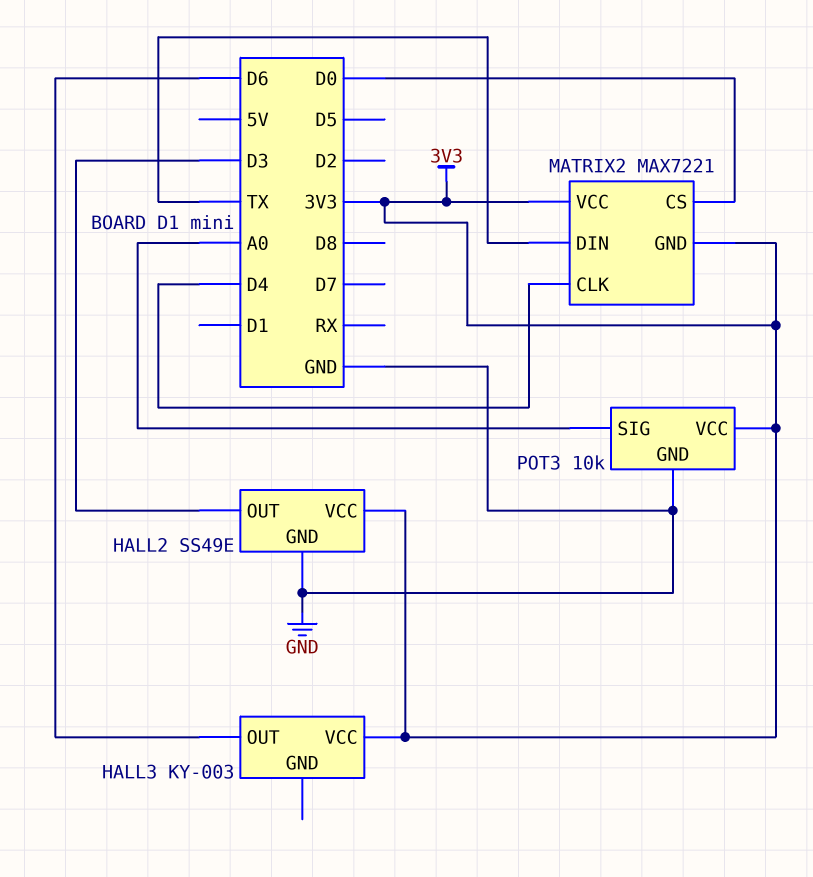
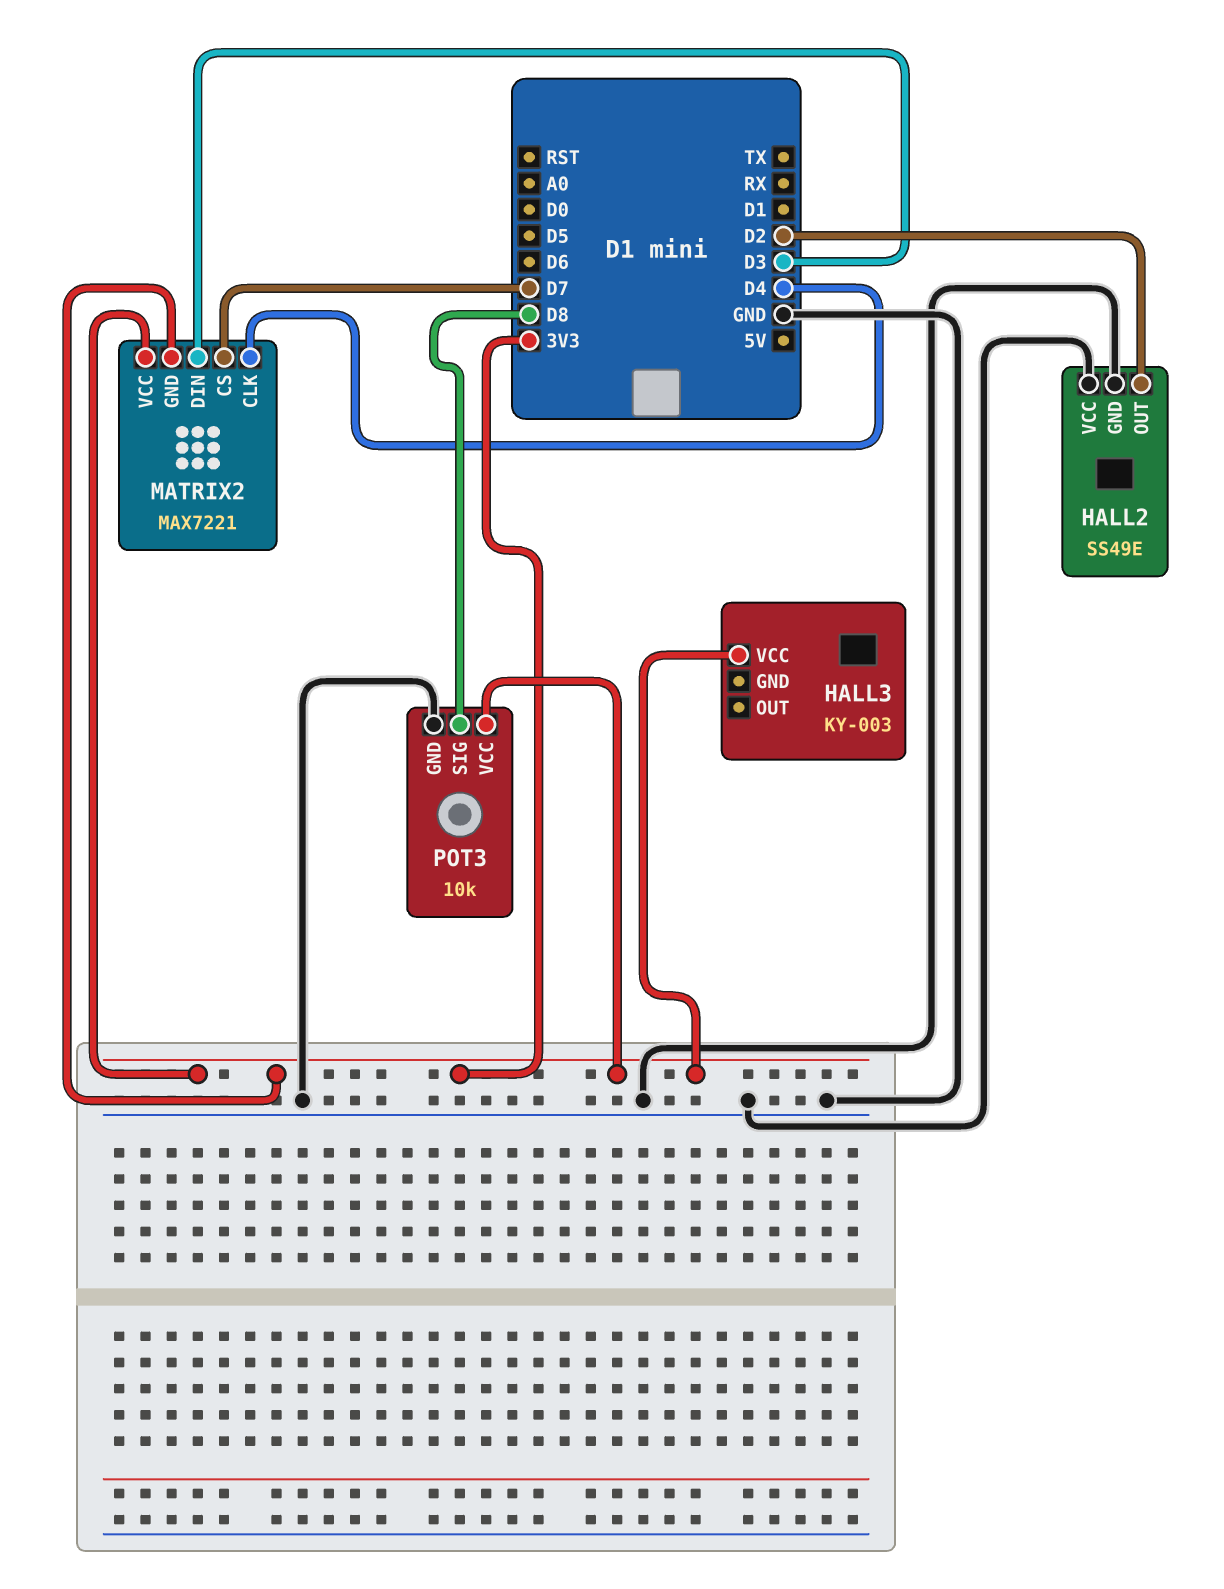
HALL2 pin OUT: D3 -> D2
HALL2 pin VCC: 3V3 -> GND
HALL3 pin OUT: D6 -> none
MATRIX2 pin CS: D0 -> D7
MATRIX2 pin DIN: TX -> D3
POT3 pin SIG: A0 -> D8

